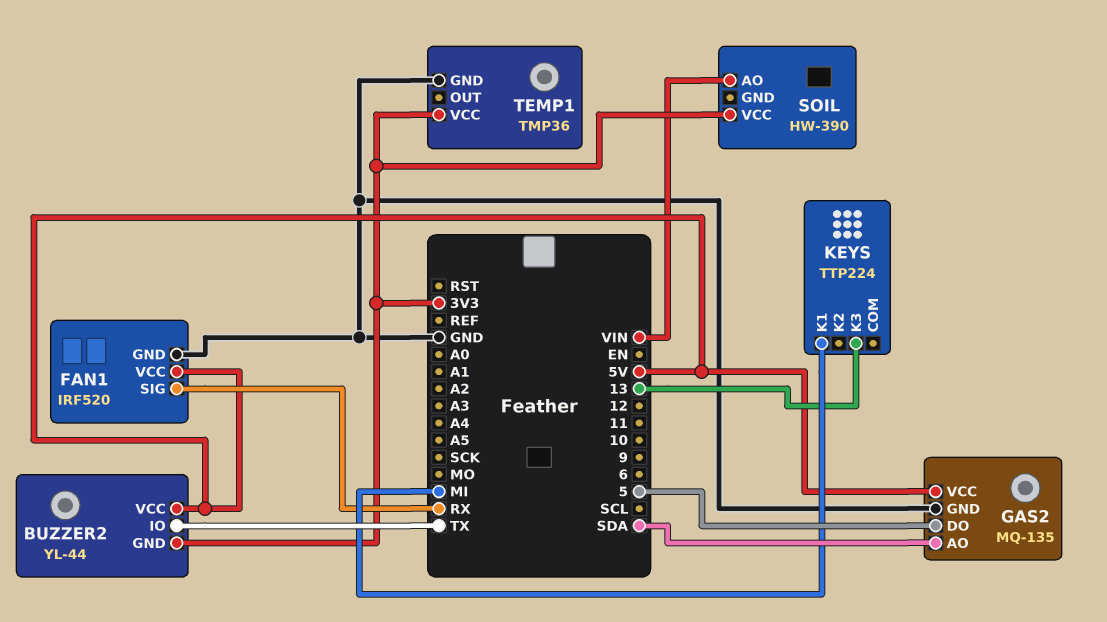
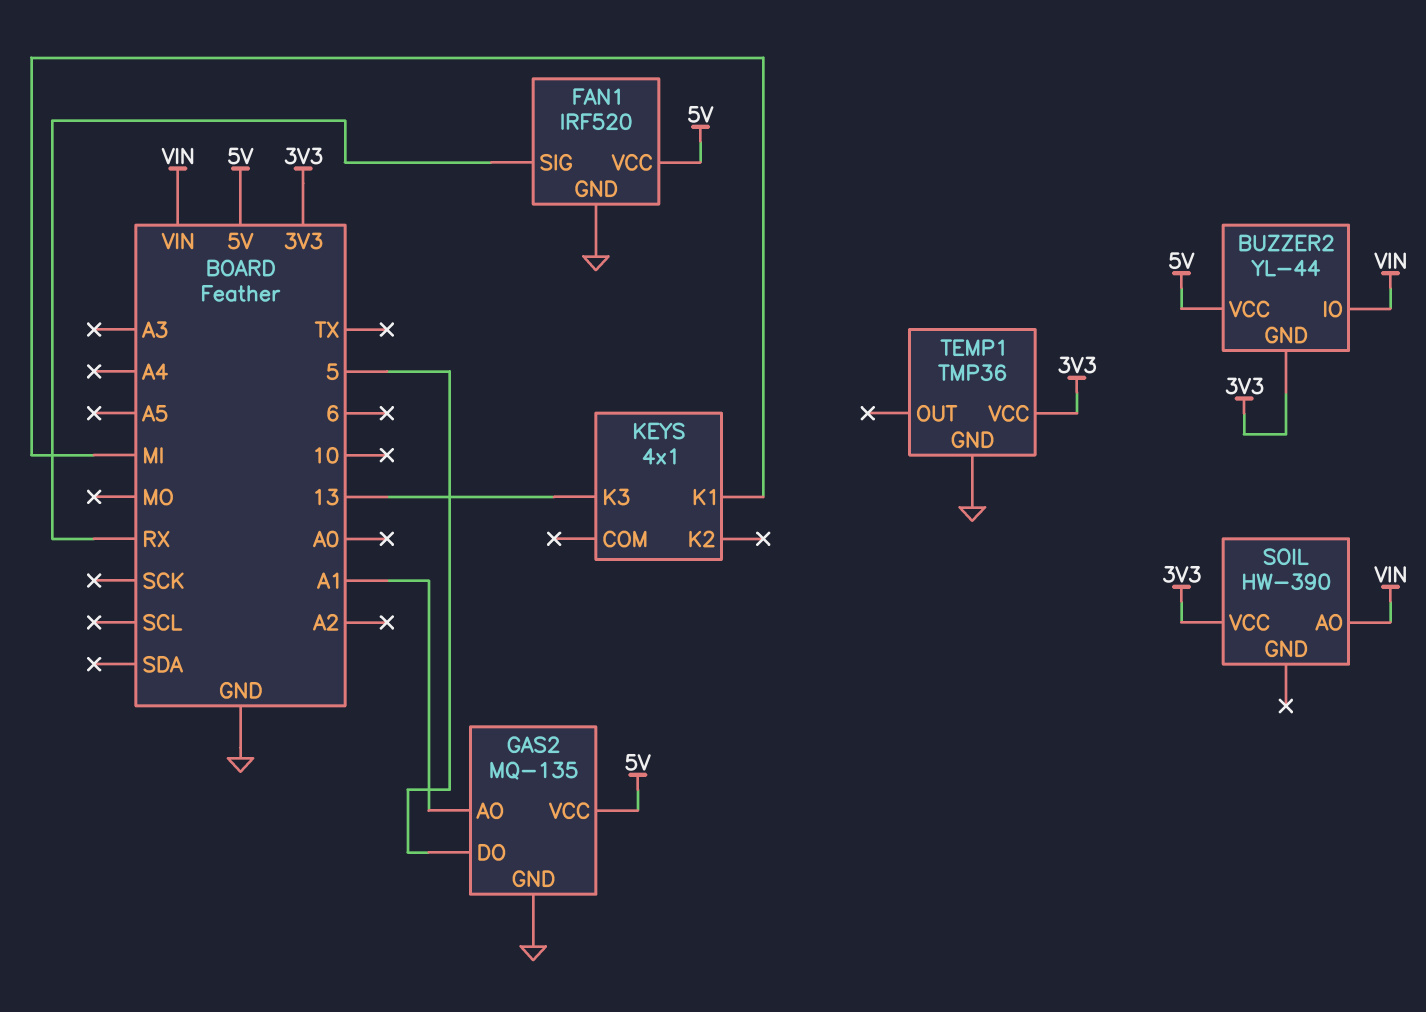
BUZZER2 pin IO: TX -> VIN
GAS2 pin AO: SDA -> A1
KEYS: TTP224 -> 4x1

